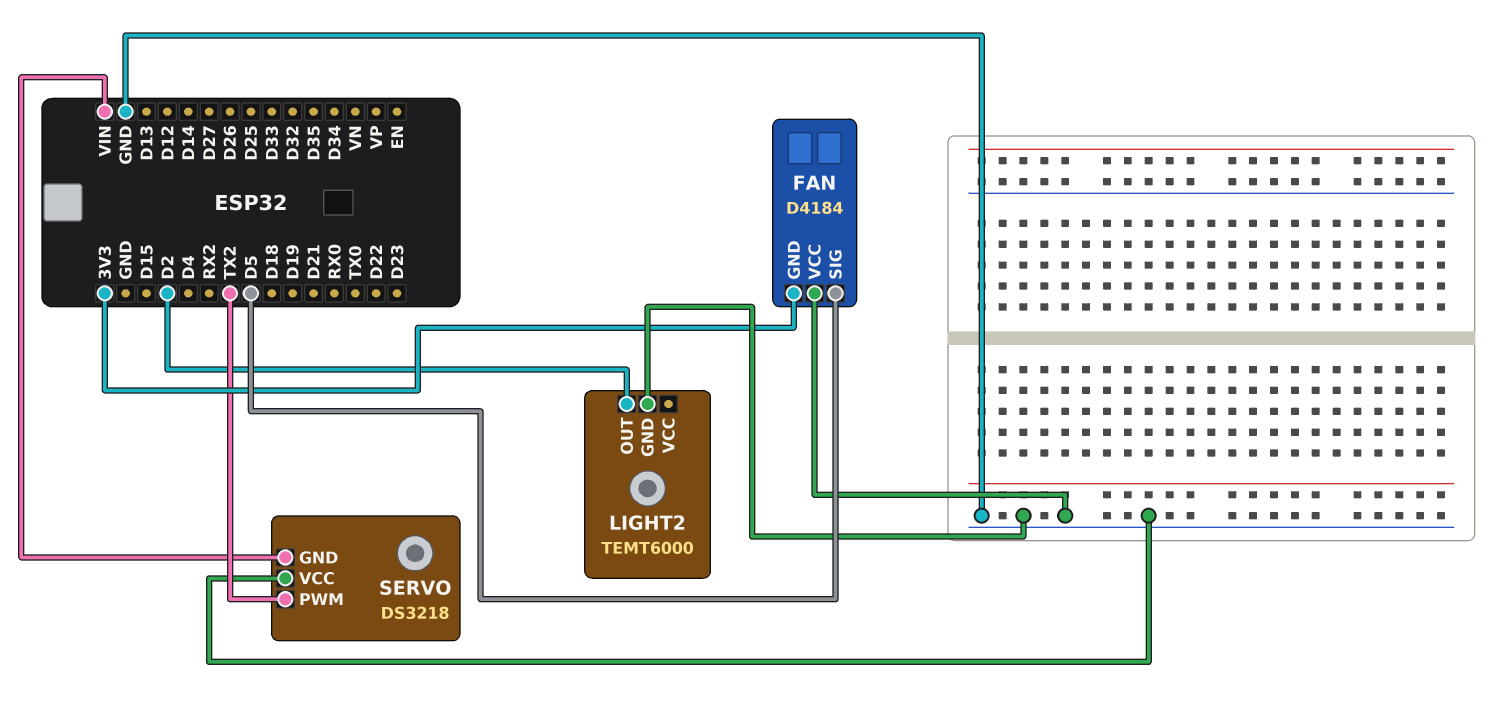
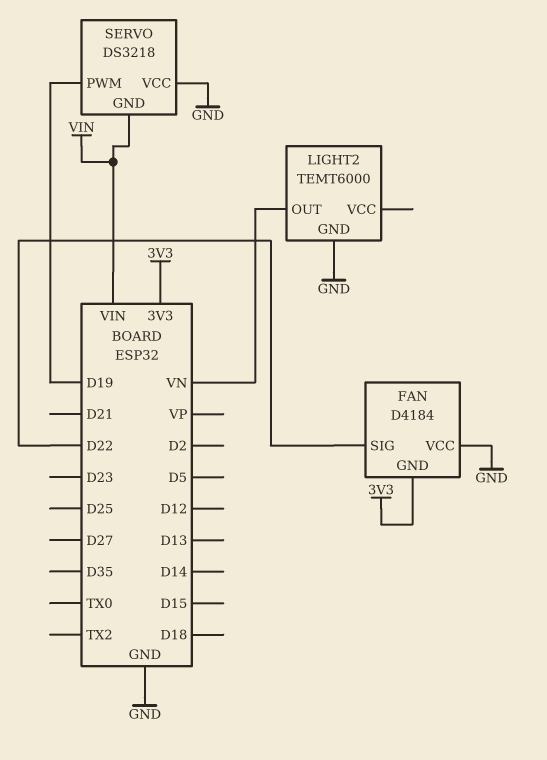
FAN pin SIG: D5 -> D22
LIGHT2 pin OUT: D2 -> VN
SERVO pin PWM: TX2 -> D19

